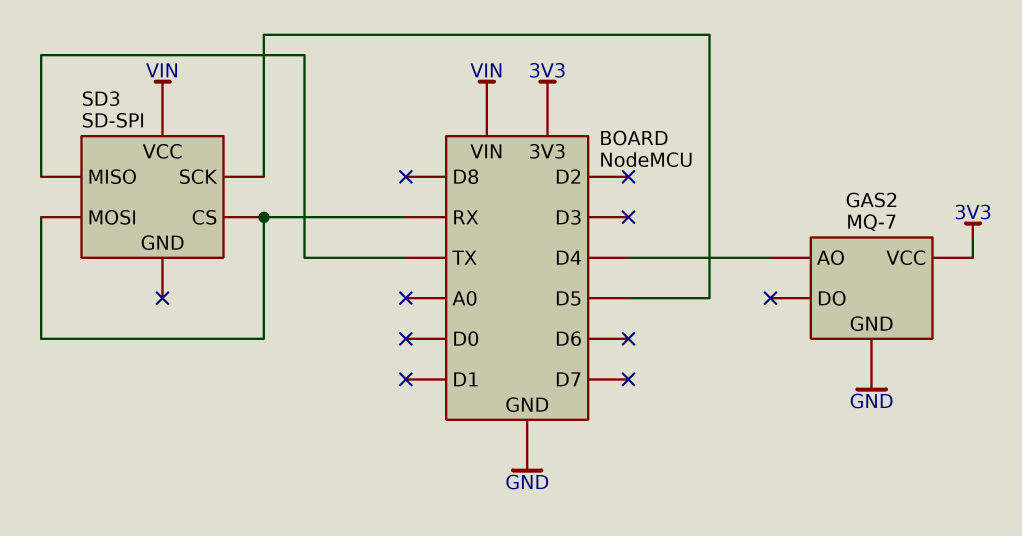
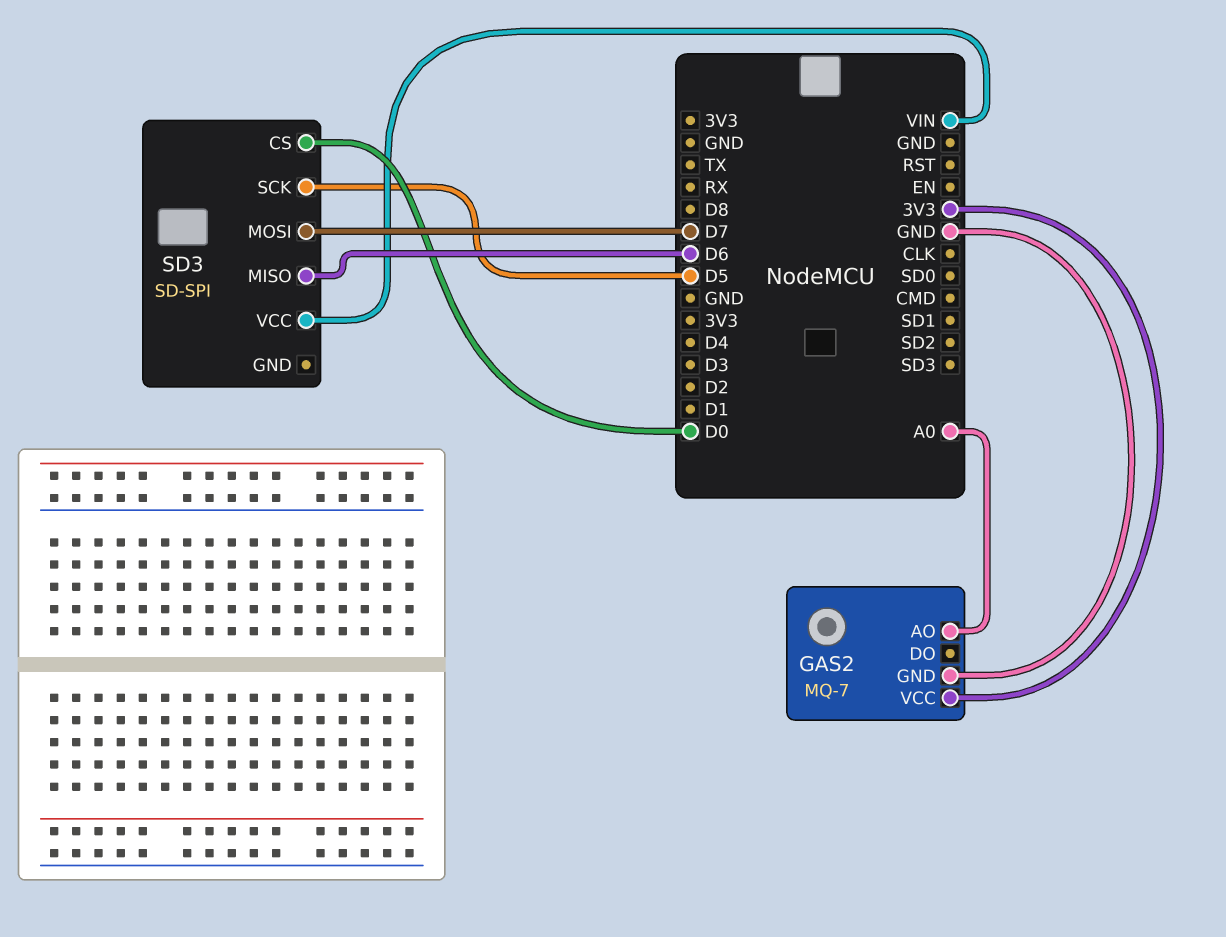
GAS2 pin AO: D4 -> A0
SD3 pin CS: RX -> D0
SD3 pin MISO: TX -> D6
SD3 pin MOSI: RX -> D7

